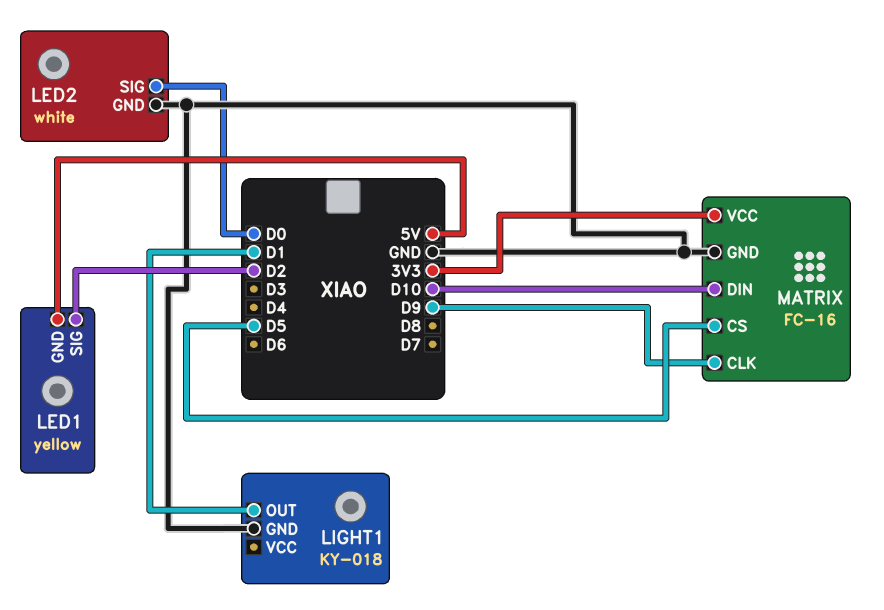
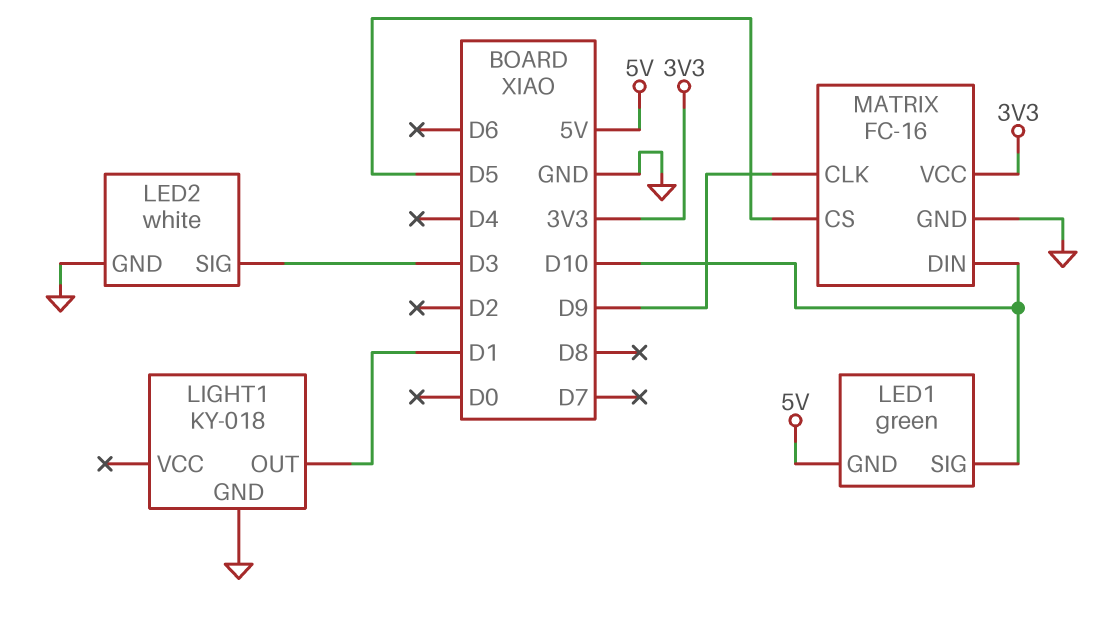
LED1: yellow -> green
LED1 pin SIG: D2 -> D10
LED2 pin SIG: D0 -> D3

